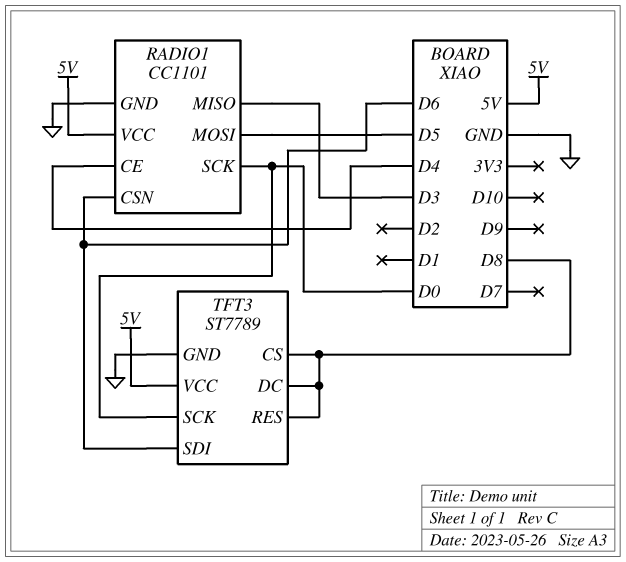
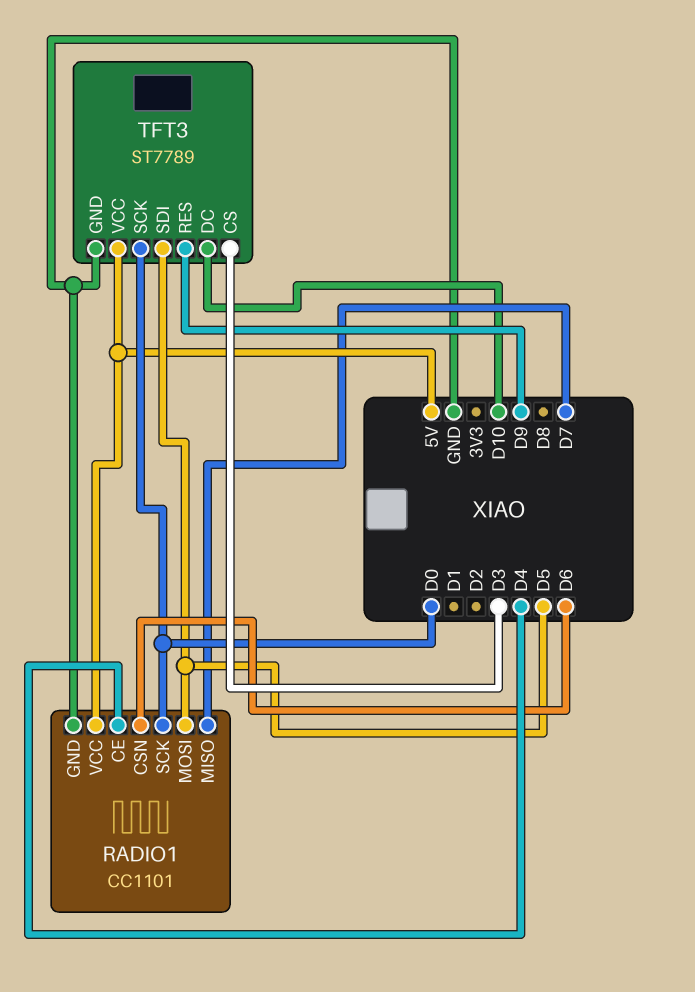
RADIO1 pin MISO: D3 -> D7
TFT3 pin CS: D8 -> D3
TFT3 pin DC: D8 -> D10
TFT3 pin RES: D8 -> D9
TFT3 pin SDI: D6 -> D5

